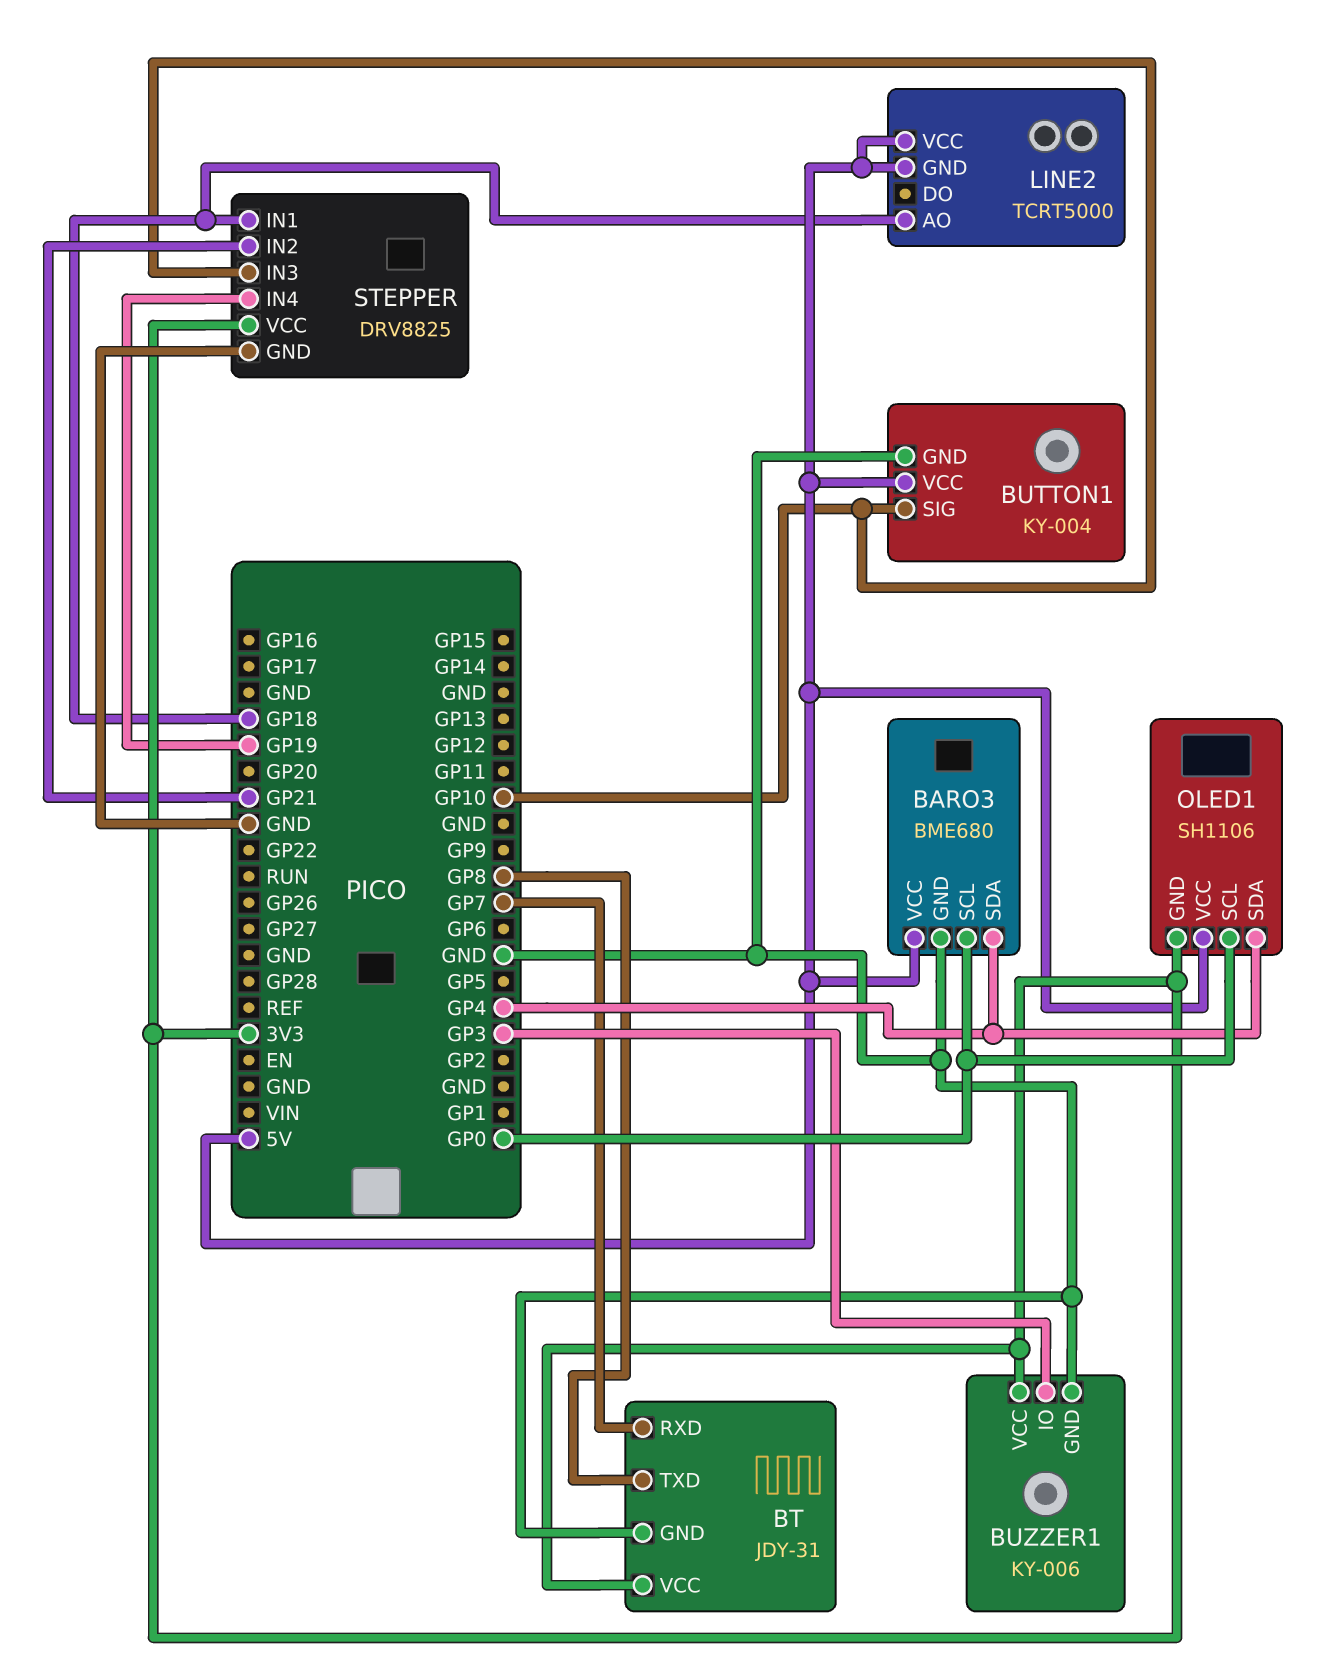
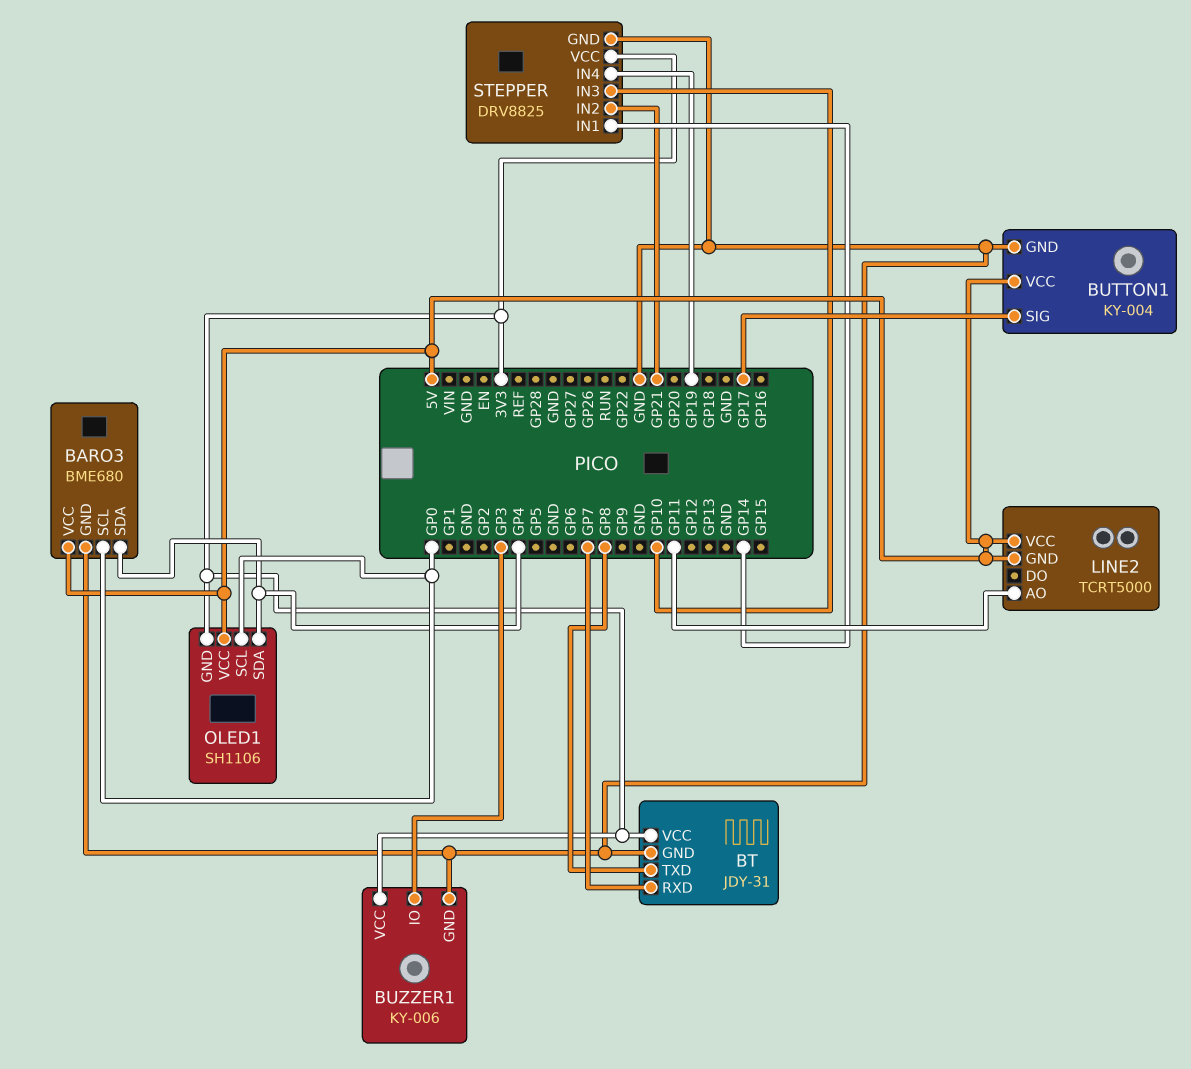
BUTTON1 pin SIG: GP10 -> GP17
LINE2 pin AO: GP18 -> GP11
STEPPER pin IN1: GP18 -> GP14

